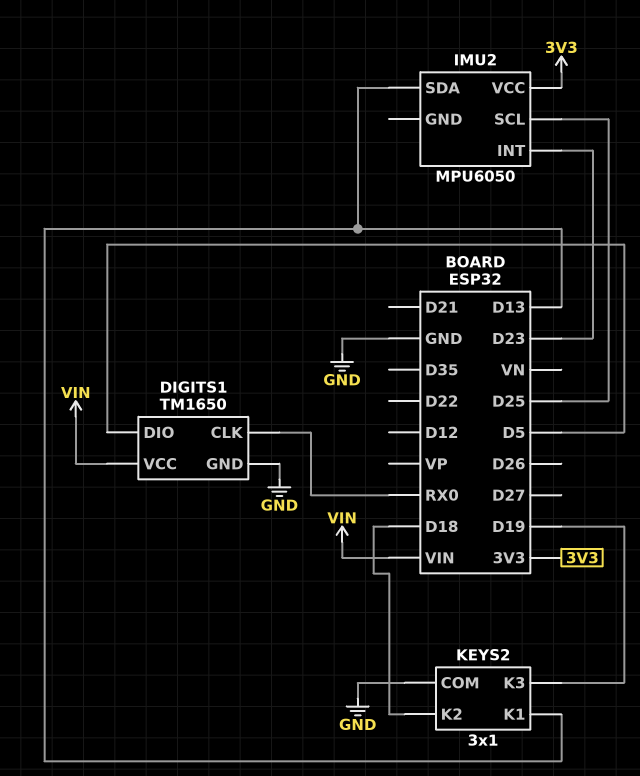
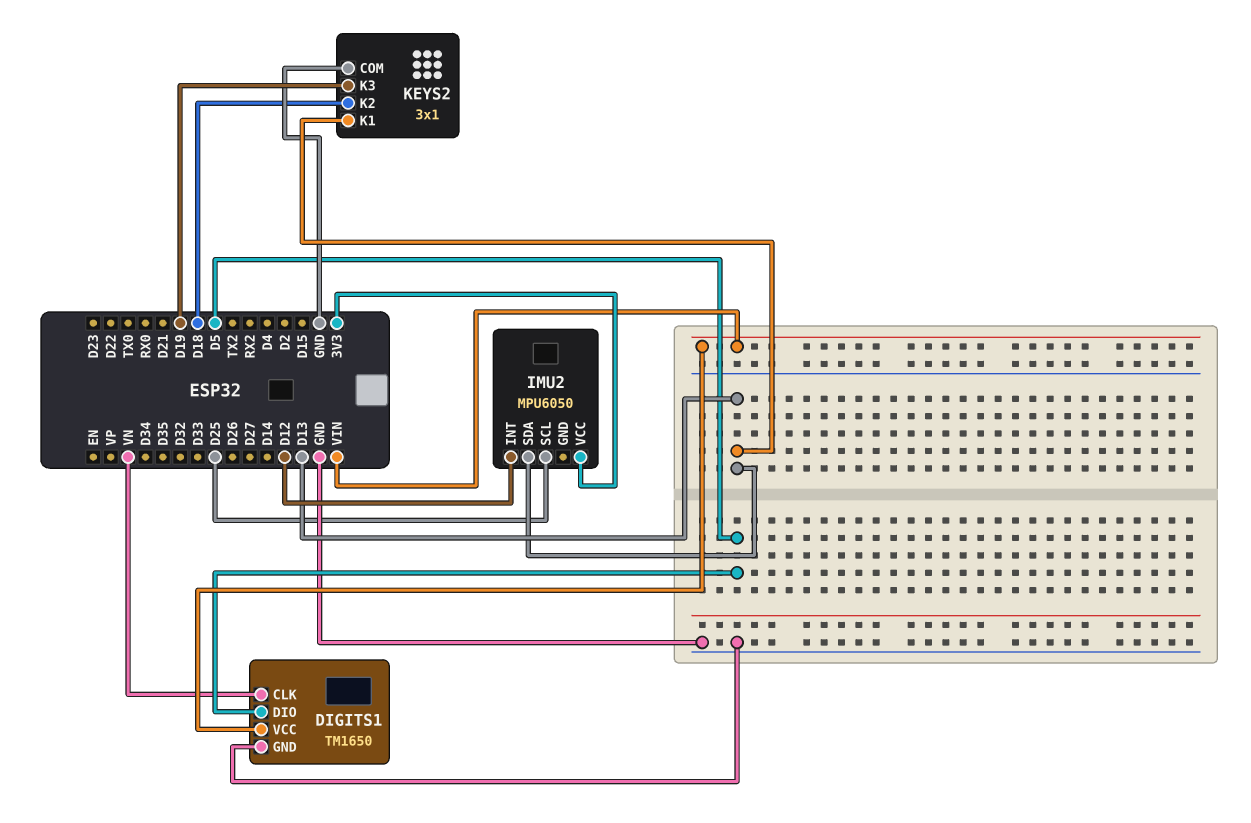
DIGITS1 pin CLK: RX0 -> VN
IMU2 pin INT: D23 -> D12

